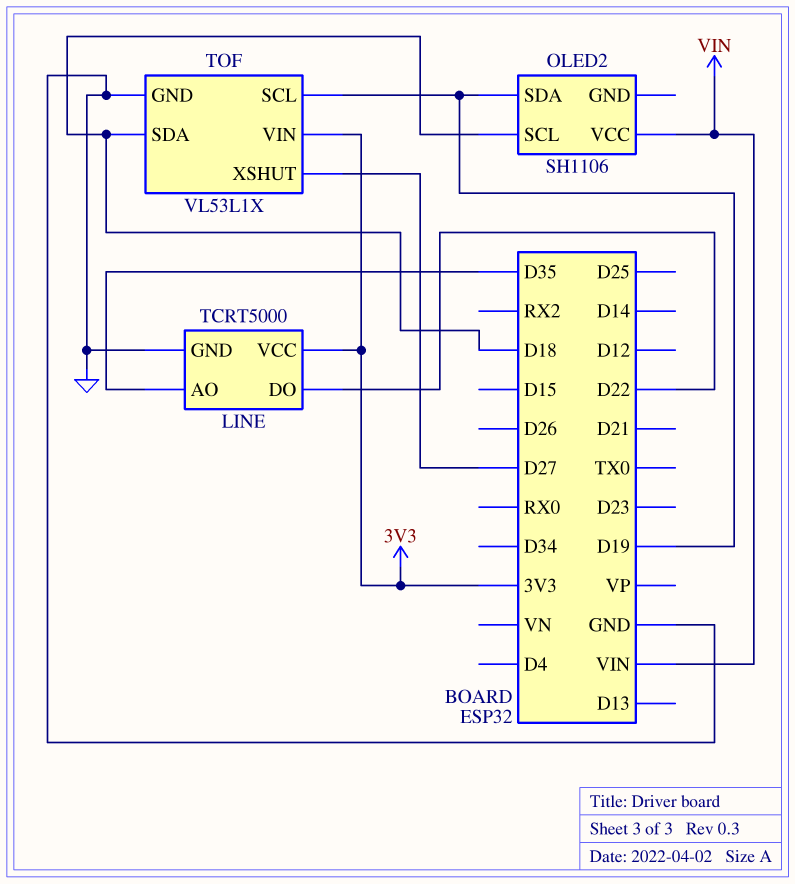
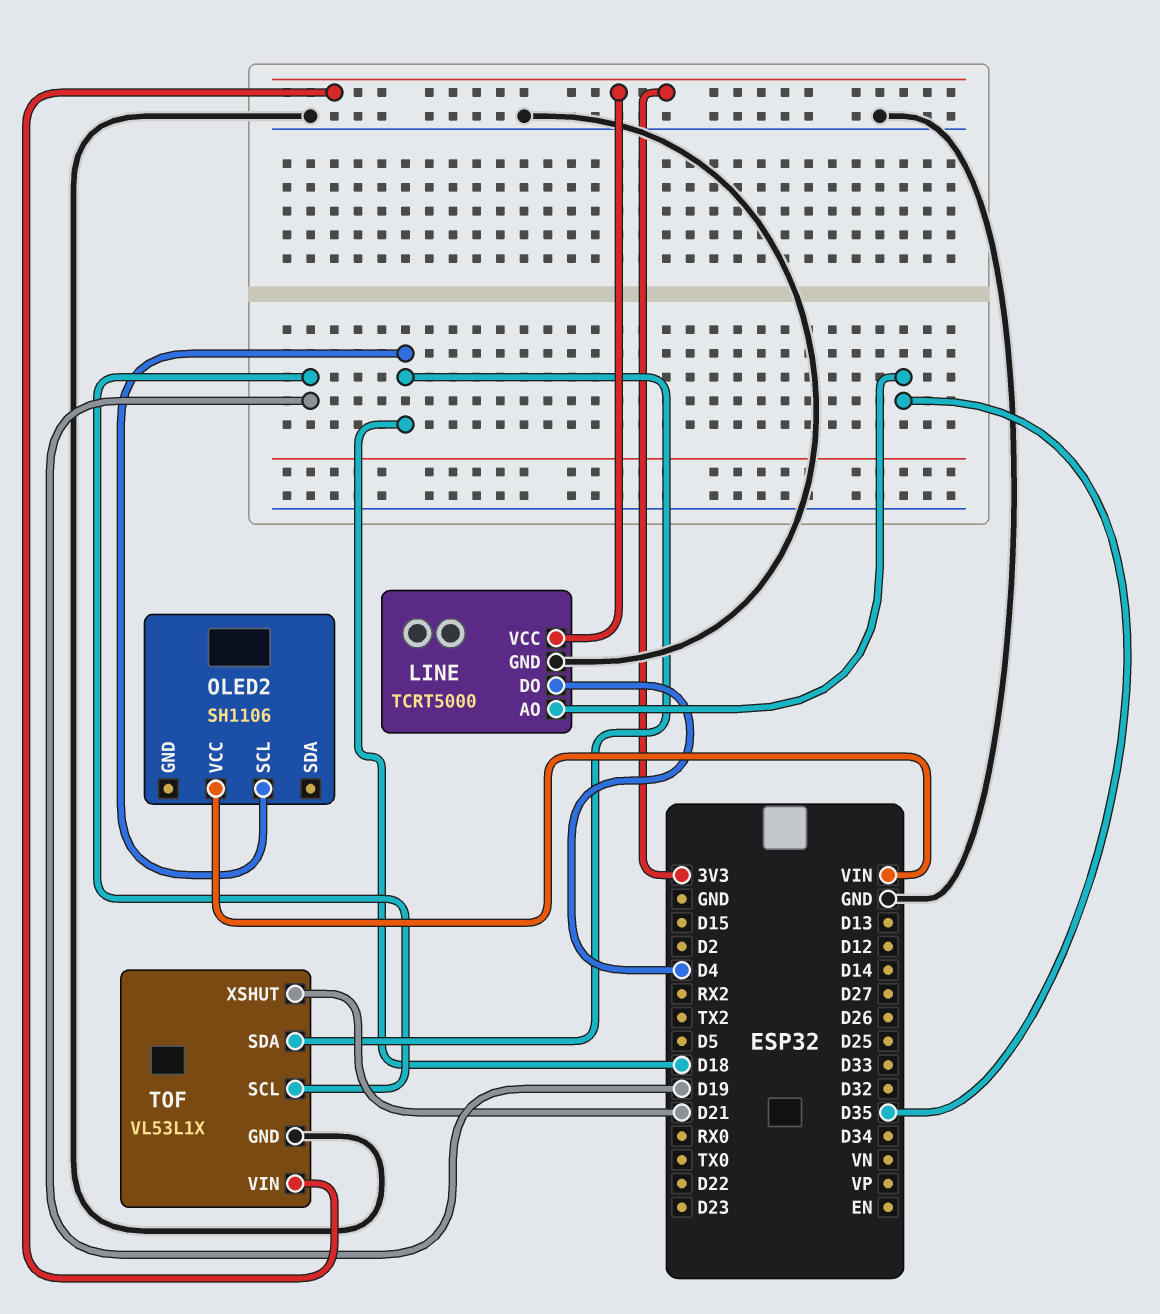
LINE pin DO: D22 -> D4
OLED2 pin SDA: D19 -> none
TOF pin XSHUT: D27 -> D21

